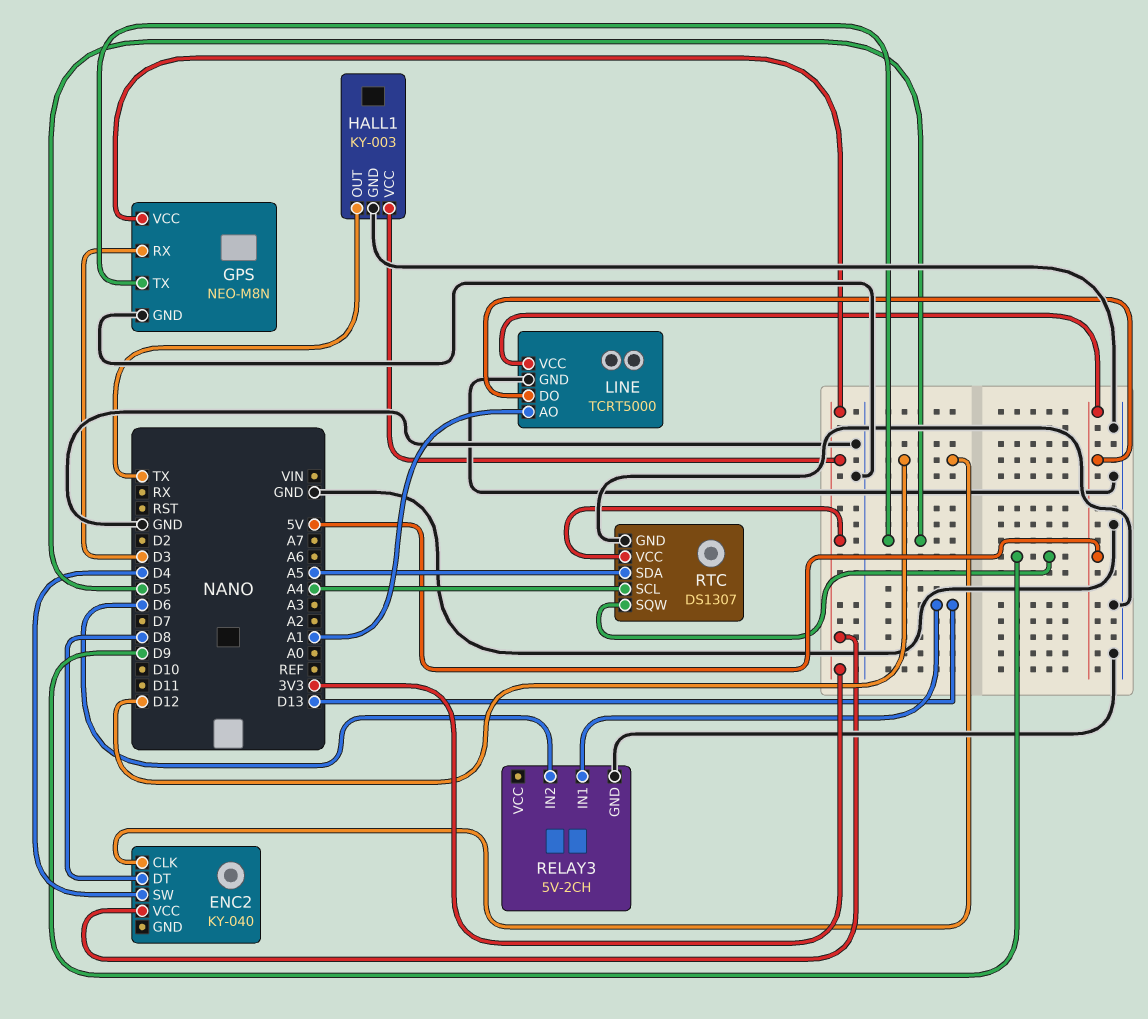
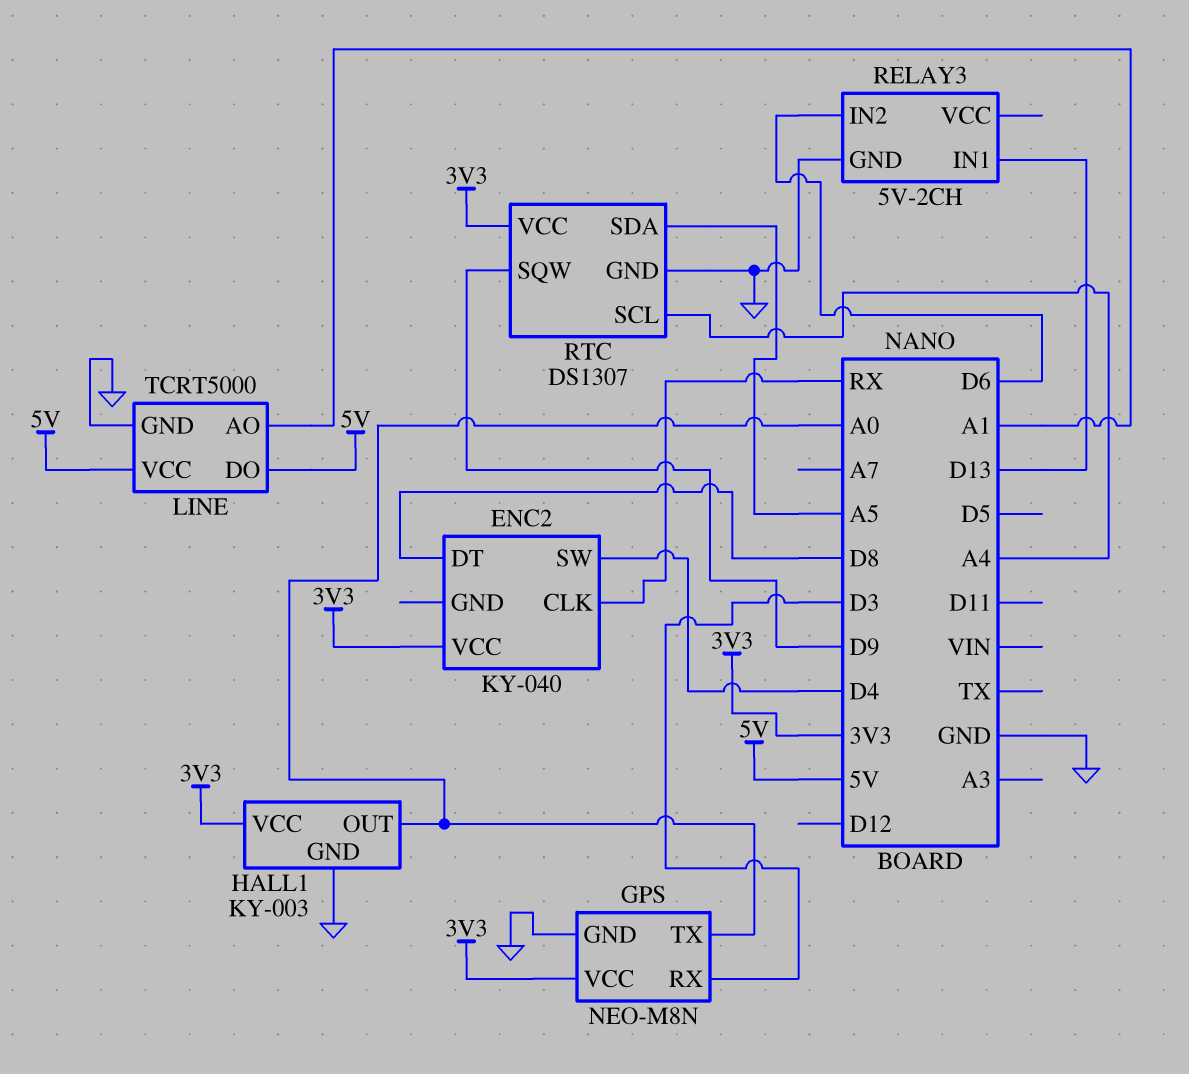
ENC2 pin CLK: D12 -> RX
GPS pin TX: D5 -> A0
HALL1 pin OUT: TX -> A0

